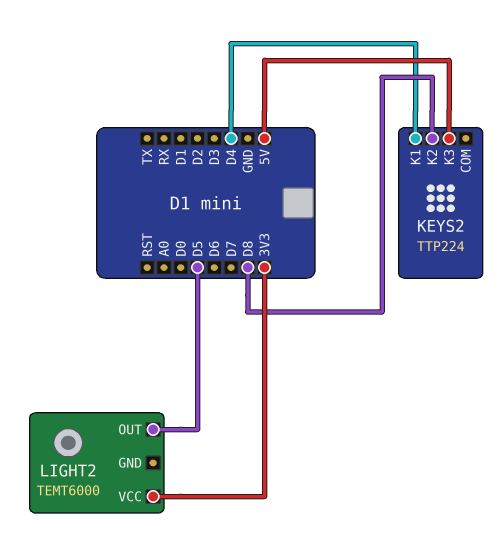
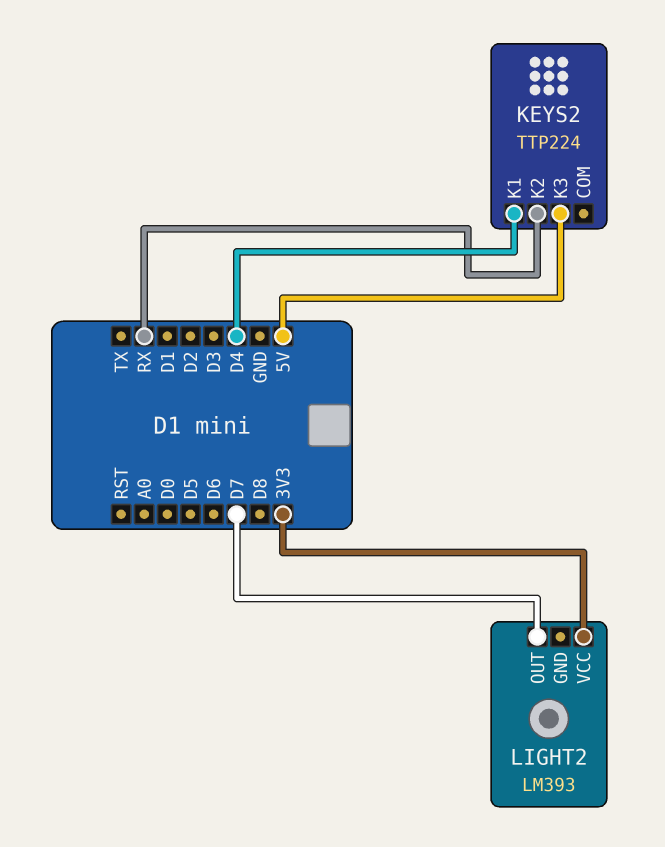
KEYS2 pin K2: D8 -> RX
LIGHT2: TEMT6000 -> LM393
LIGHT2 pin OUT: D5 -> D7

